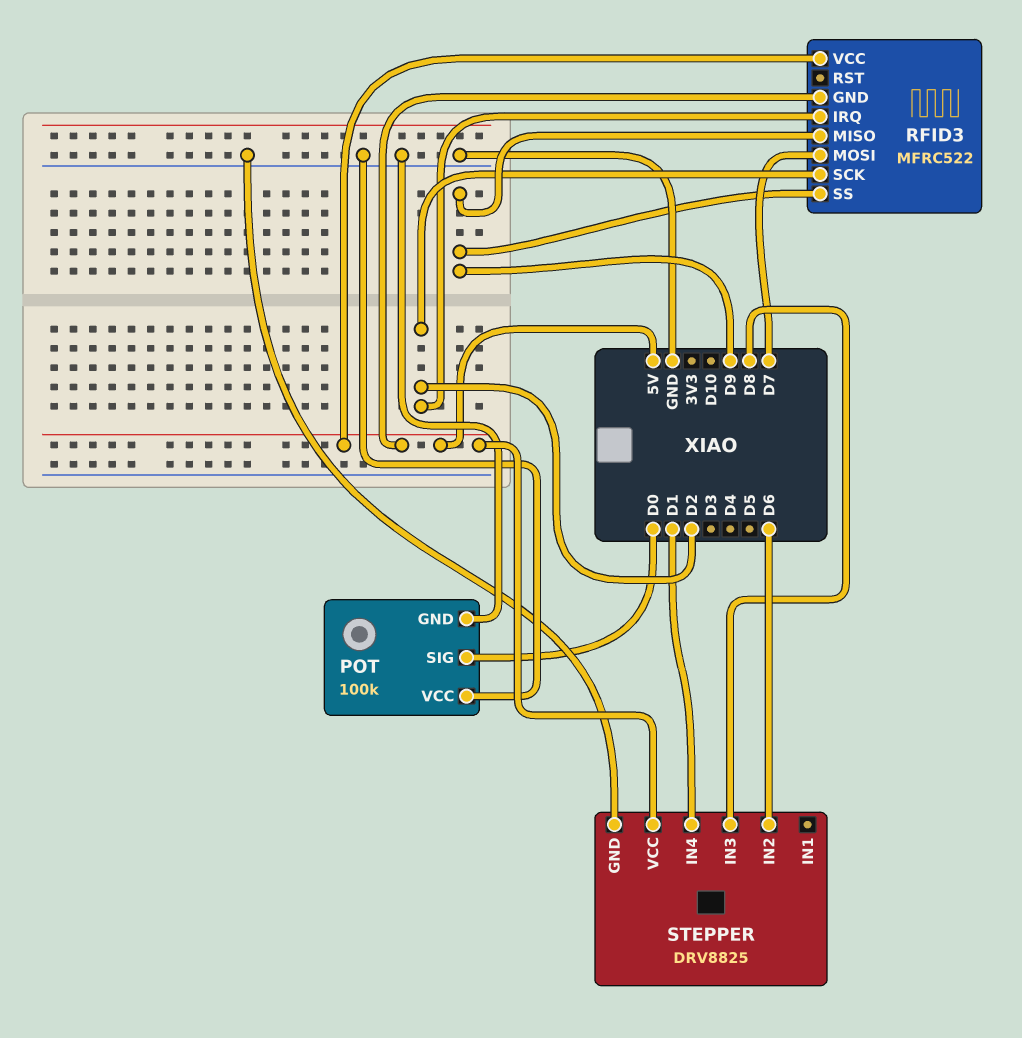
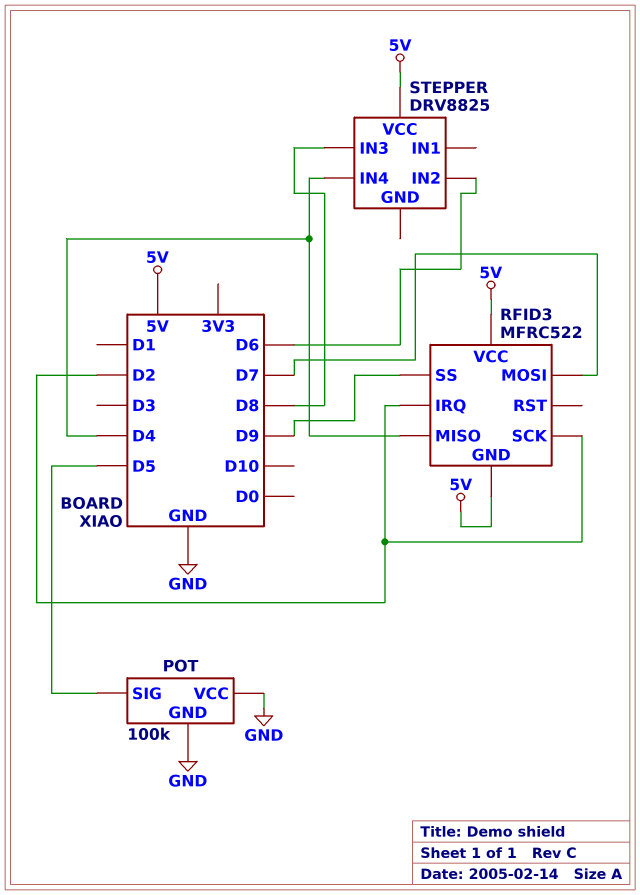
POT pin SIG: D0 -> D5
RFID3 pin MISO: D9 -> D4
STEPPER pin GND: GND -> none
STEPPER pin IN4: D1 -> D4

